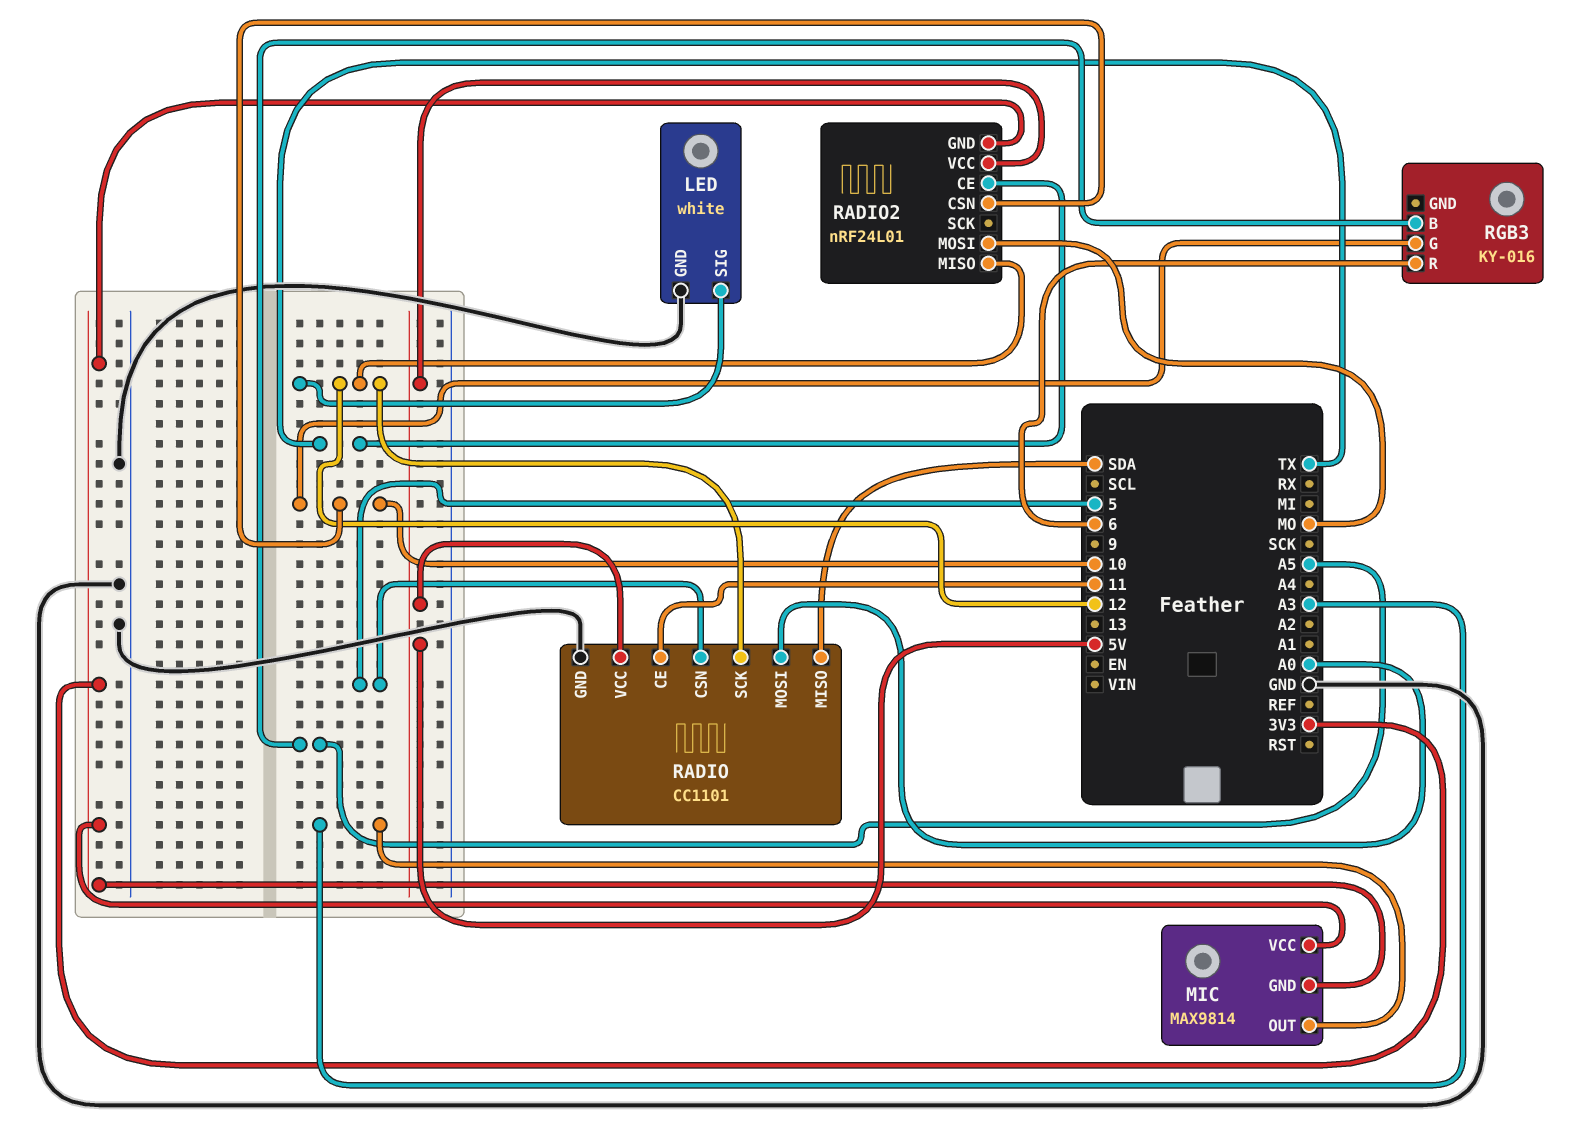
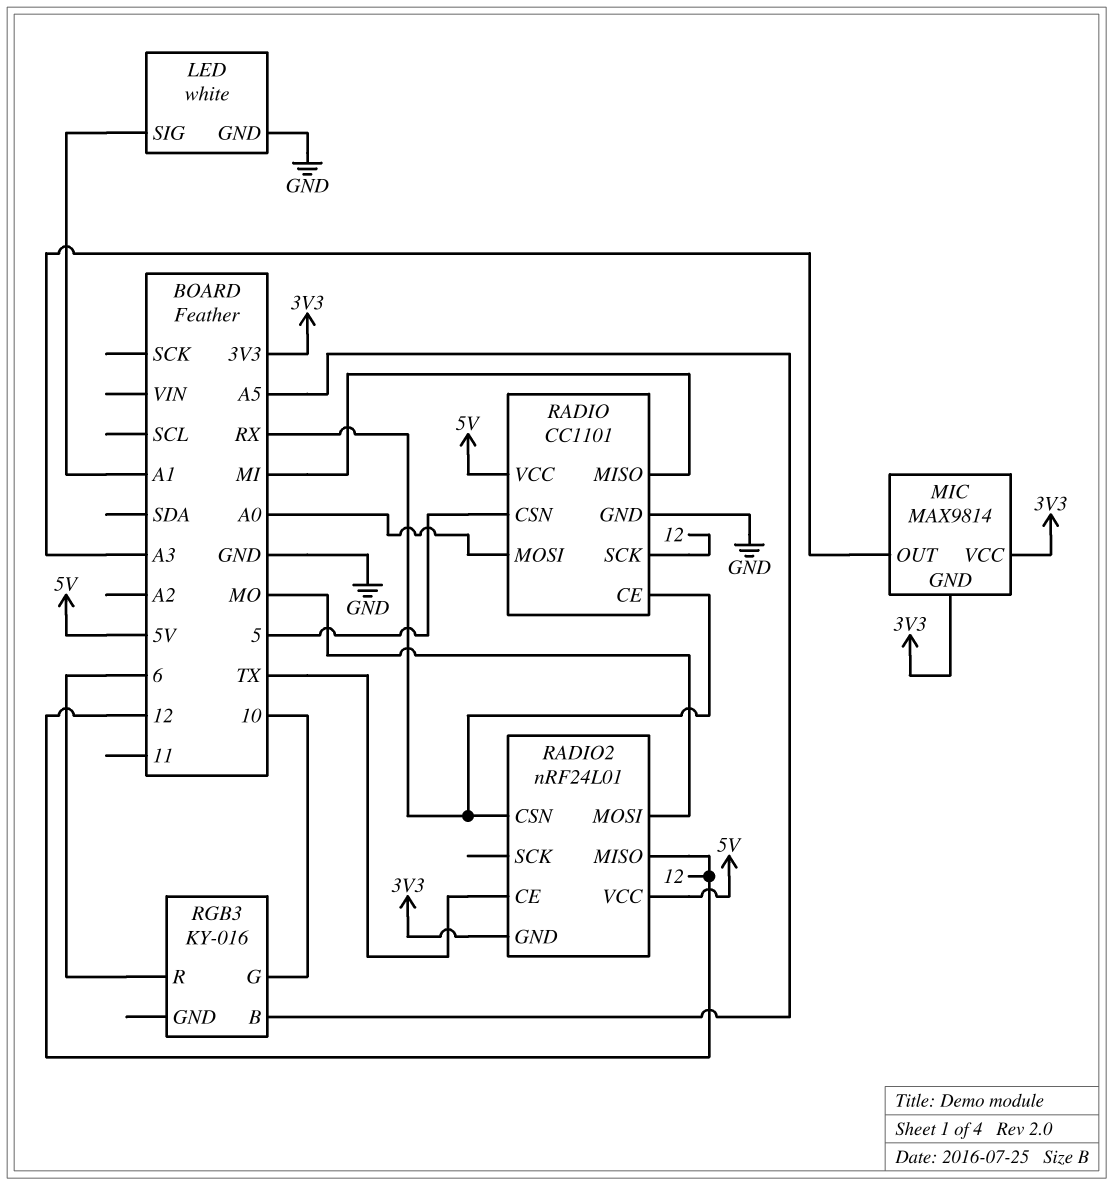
LED pin SIG: 12 -> A1
RADIO pin CE: 11 -> RX
RADIO pin MISO: SDA -> MI
RADIO2 pin CSN: 10 -> RX

